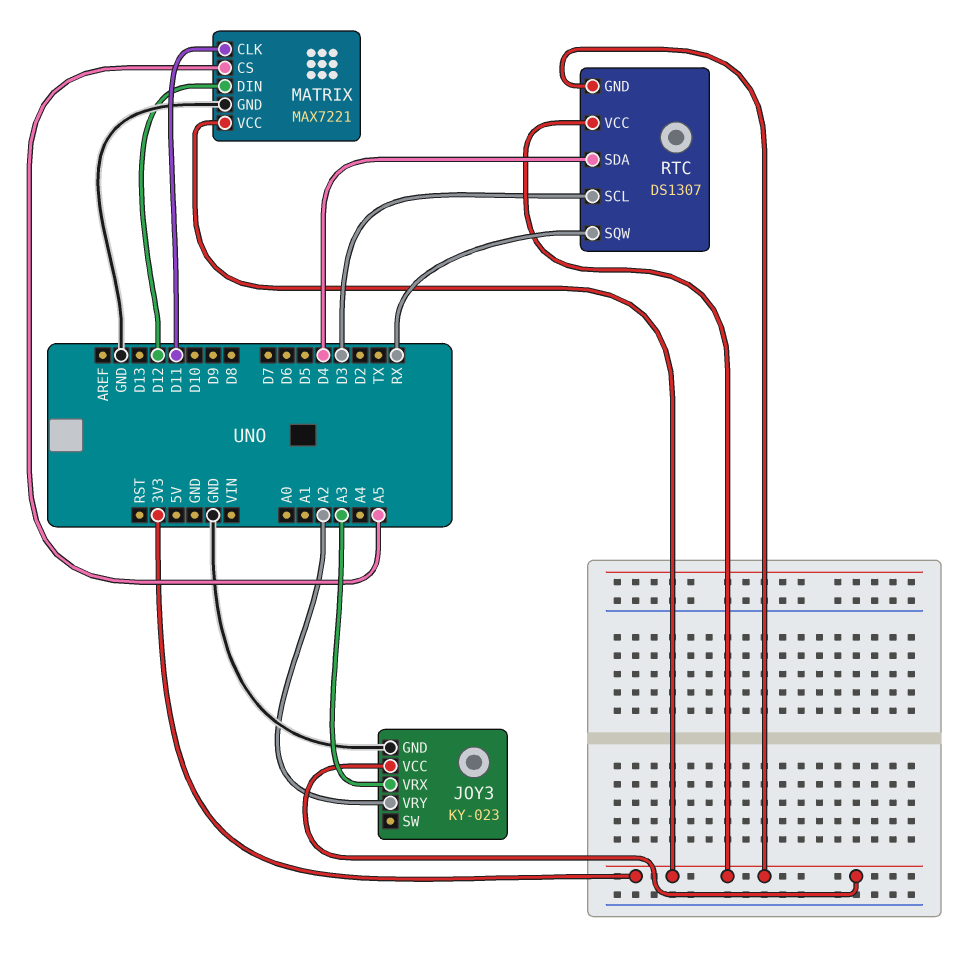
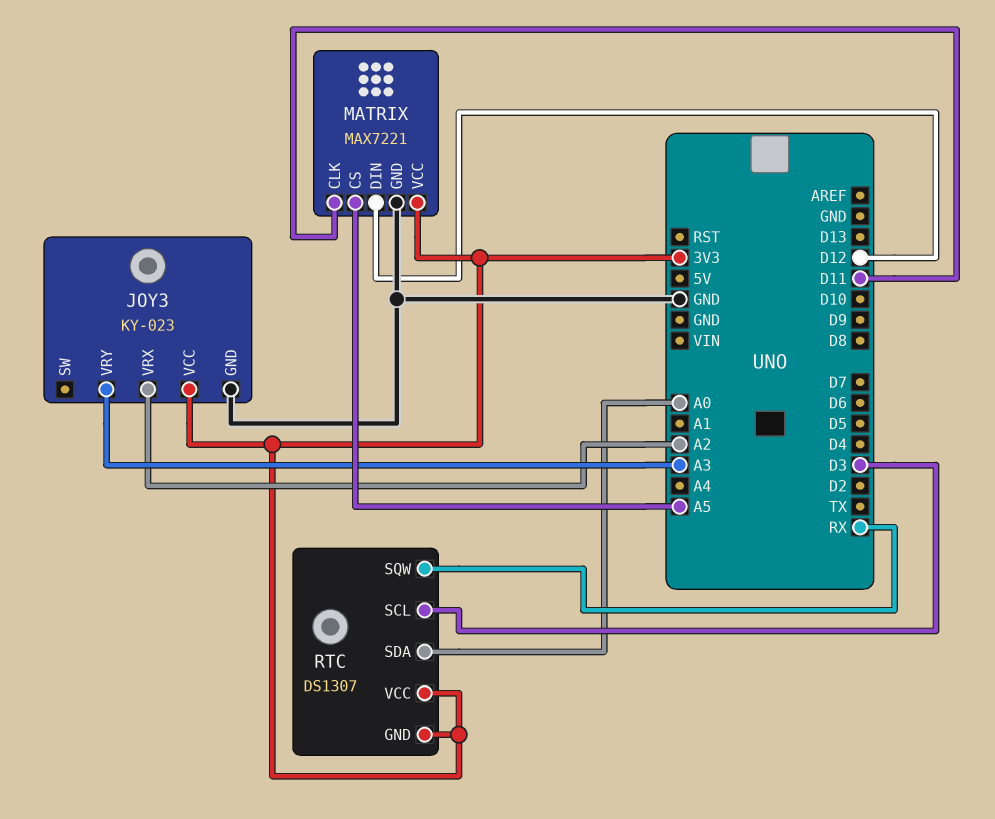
JOY3 pin VRX: A3 -> A2
JOY3 pin VRY: A2 -> A3
RTC pin SDA: D4 -> A0

